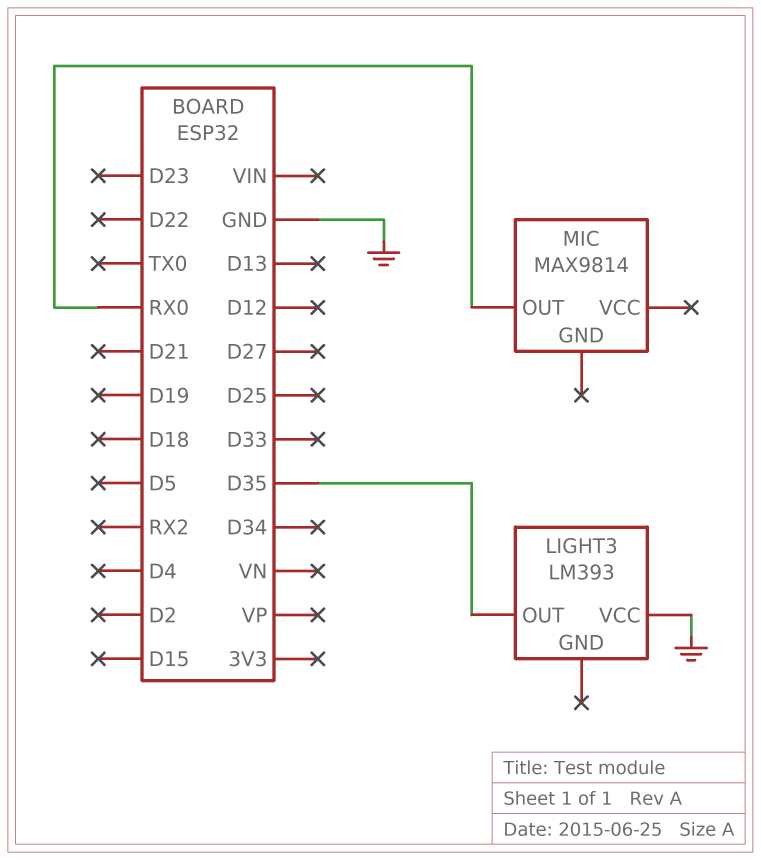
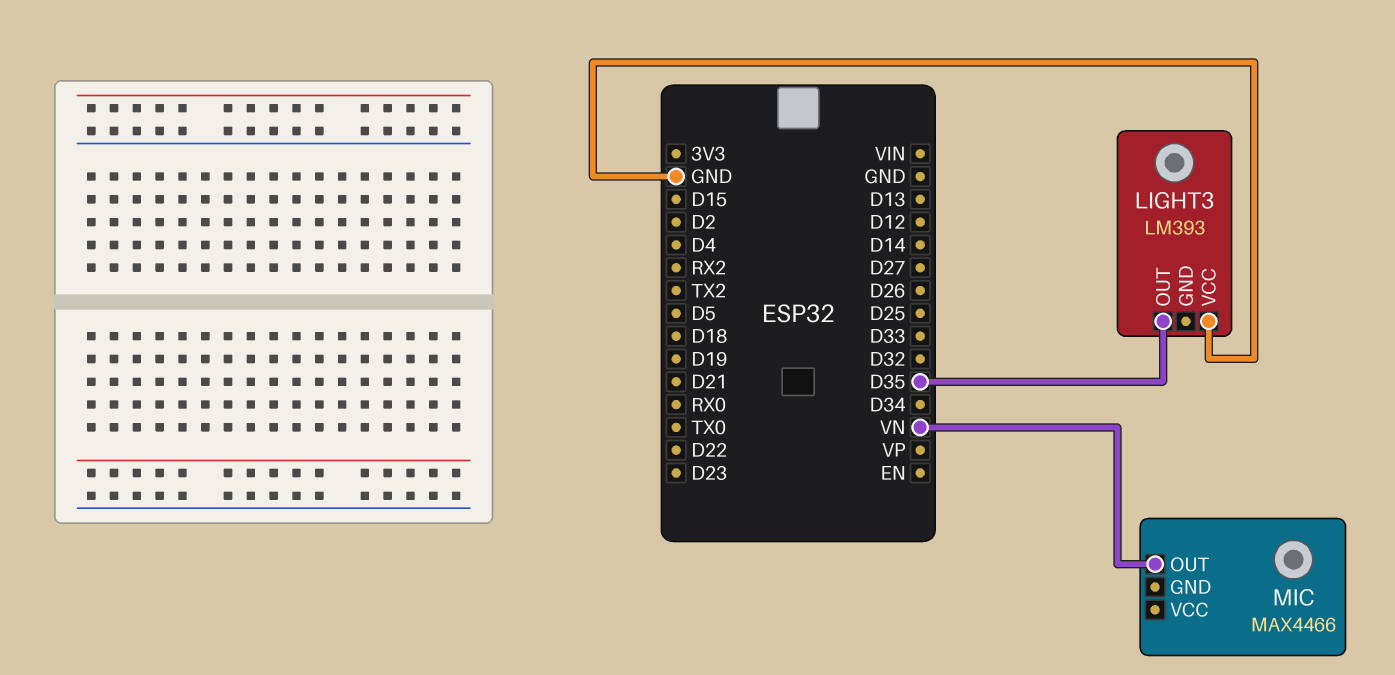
MIC: MAX9814 -> MAX4466
MIC pin OUT: RX0 -> VN

